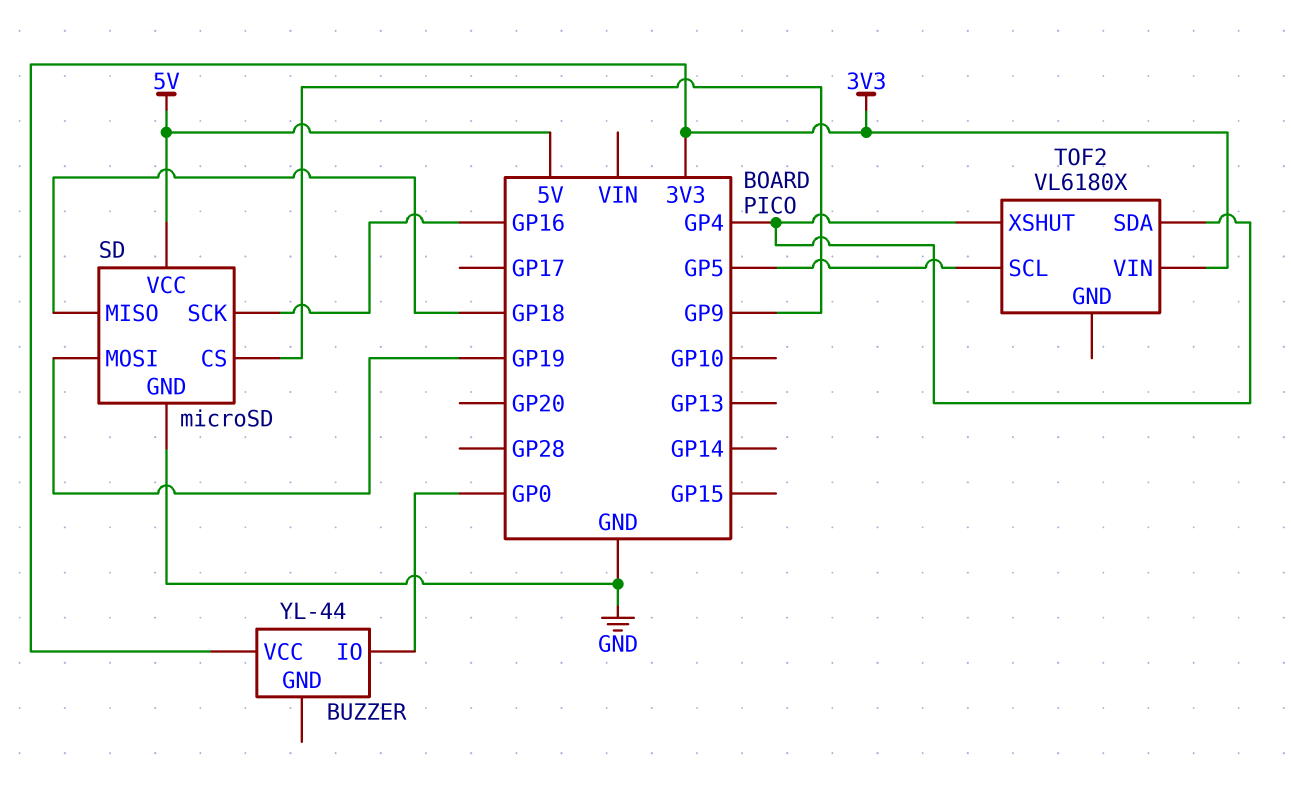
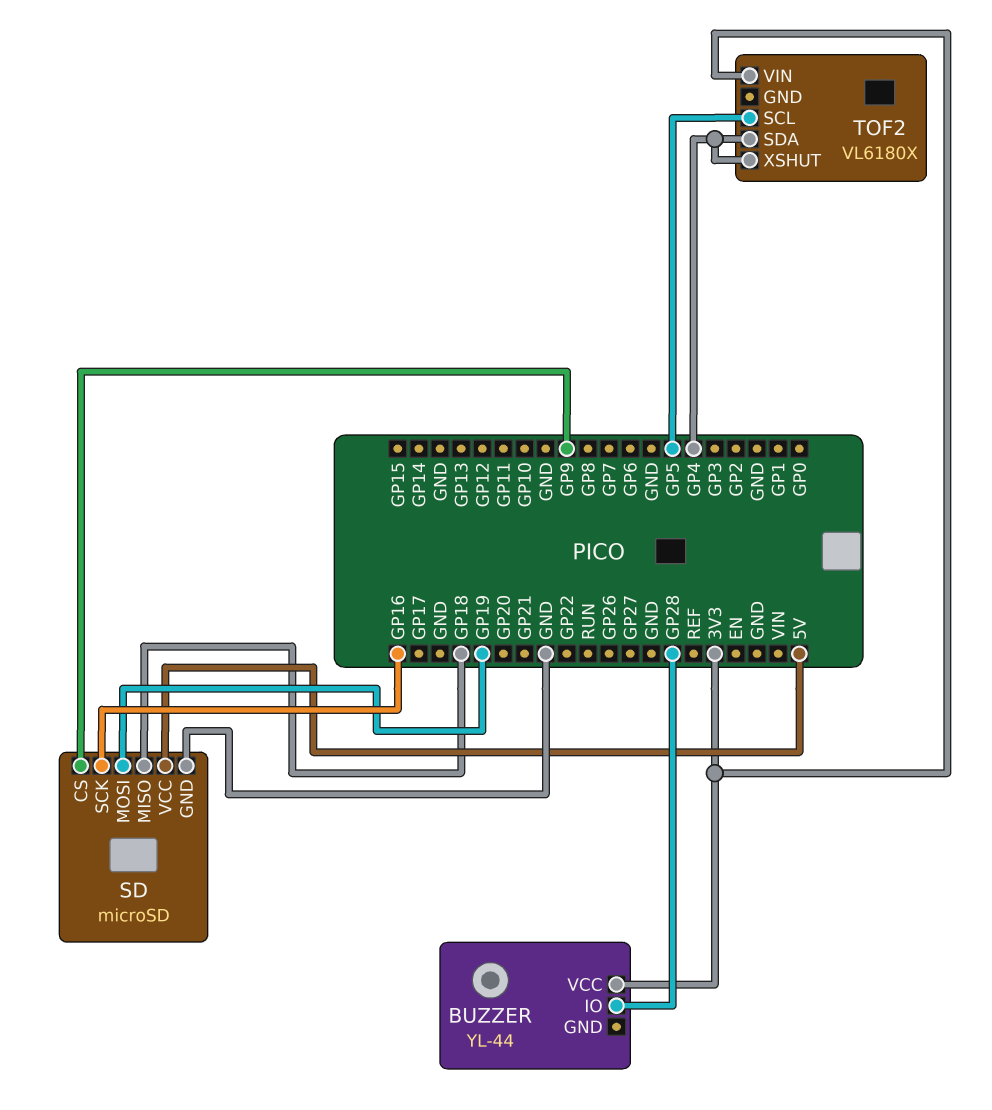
BUZZER pin IO: GP0 -> GP28

